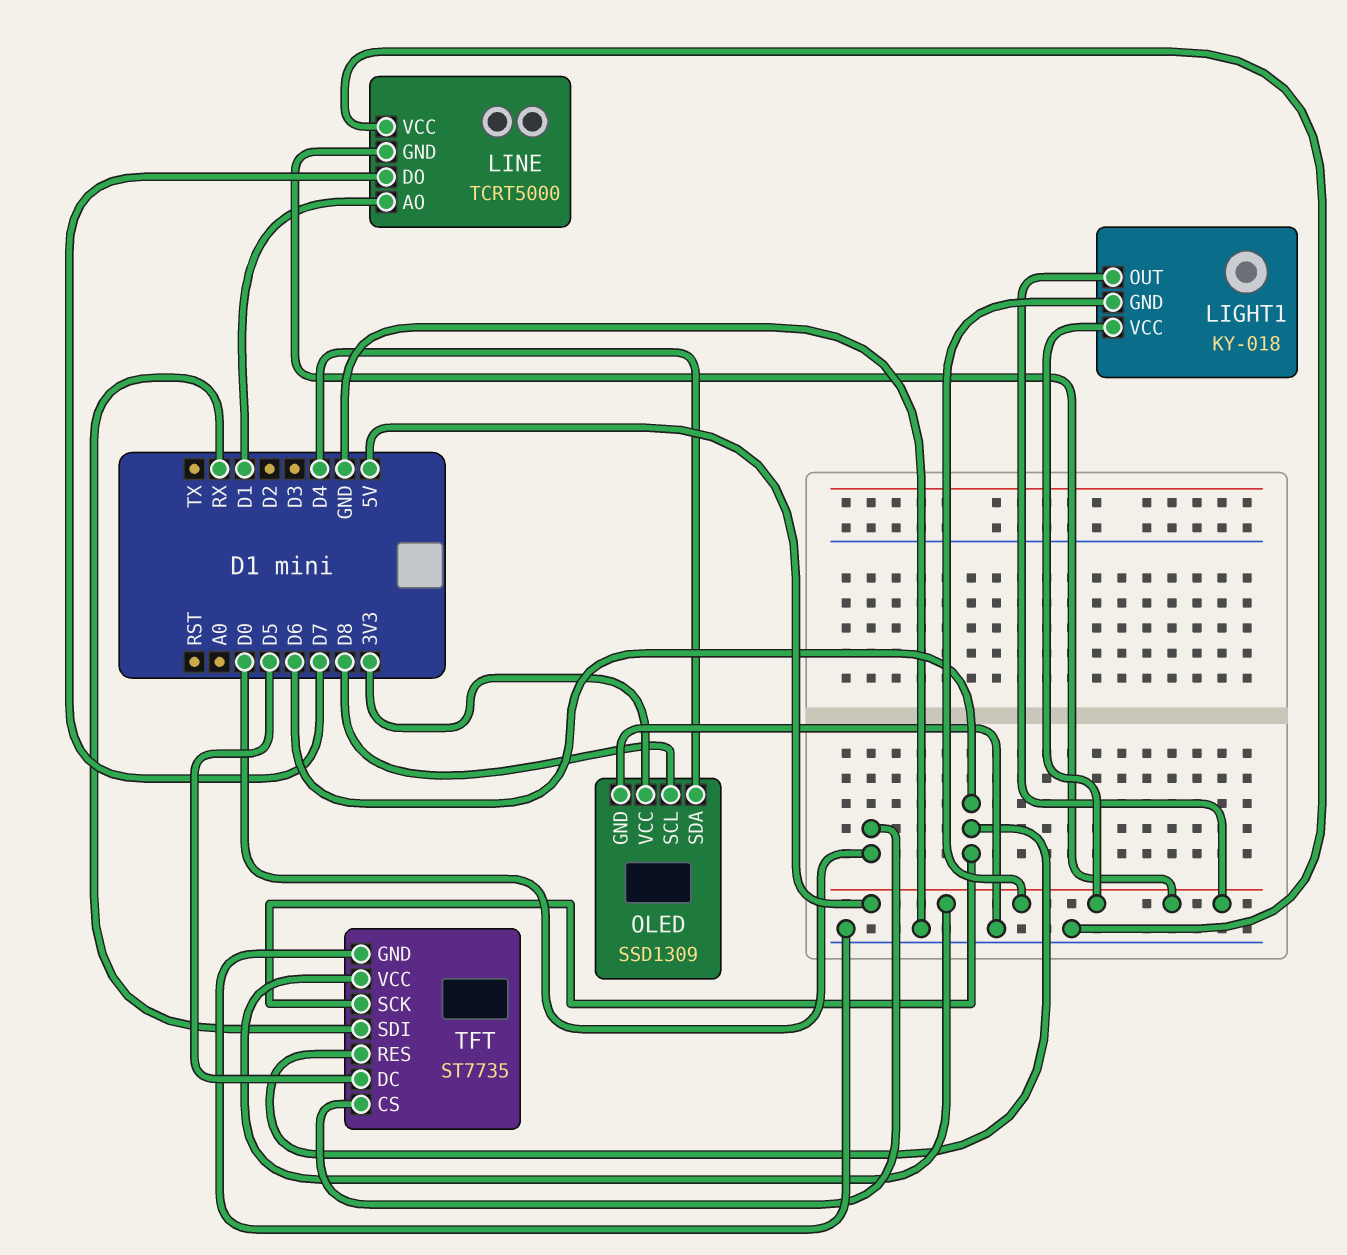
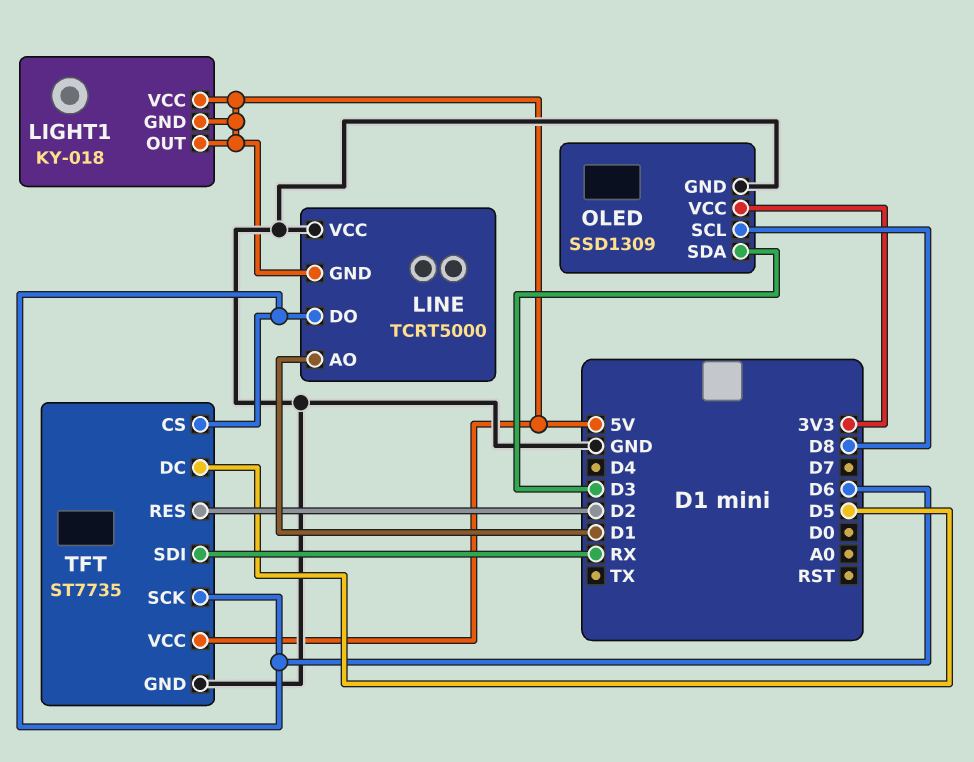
LINE pin DO: D7 -> D6
OLED pin SDA: D4 -> D3
TFT pin CS: D0 -> D6
TFT pin RES: D6 -> D2

